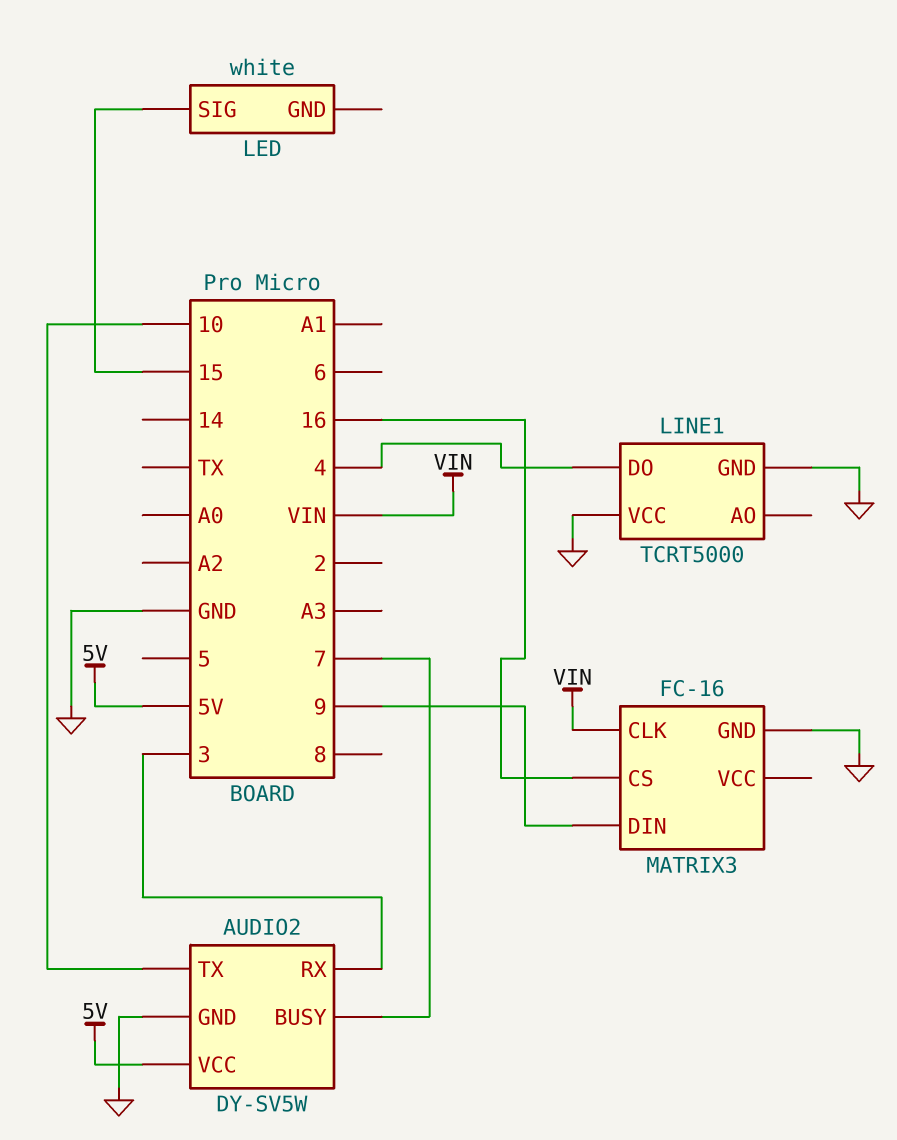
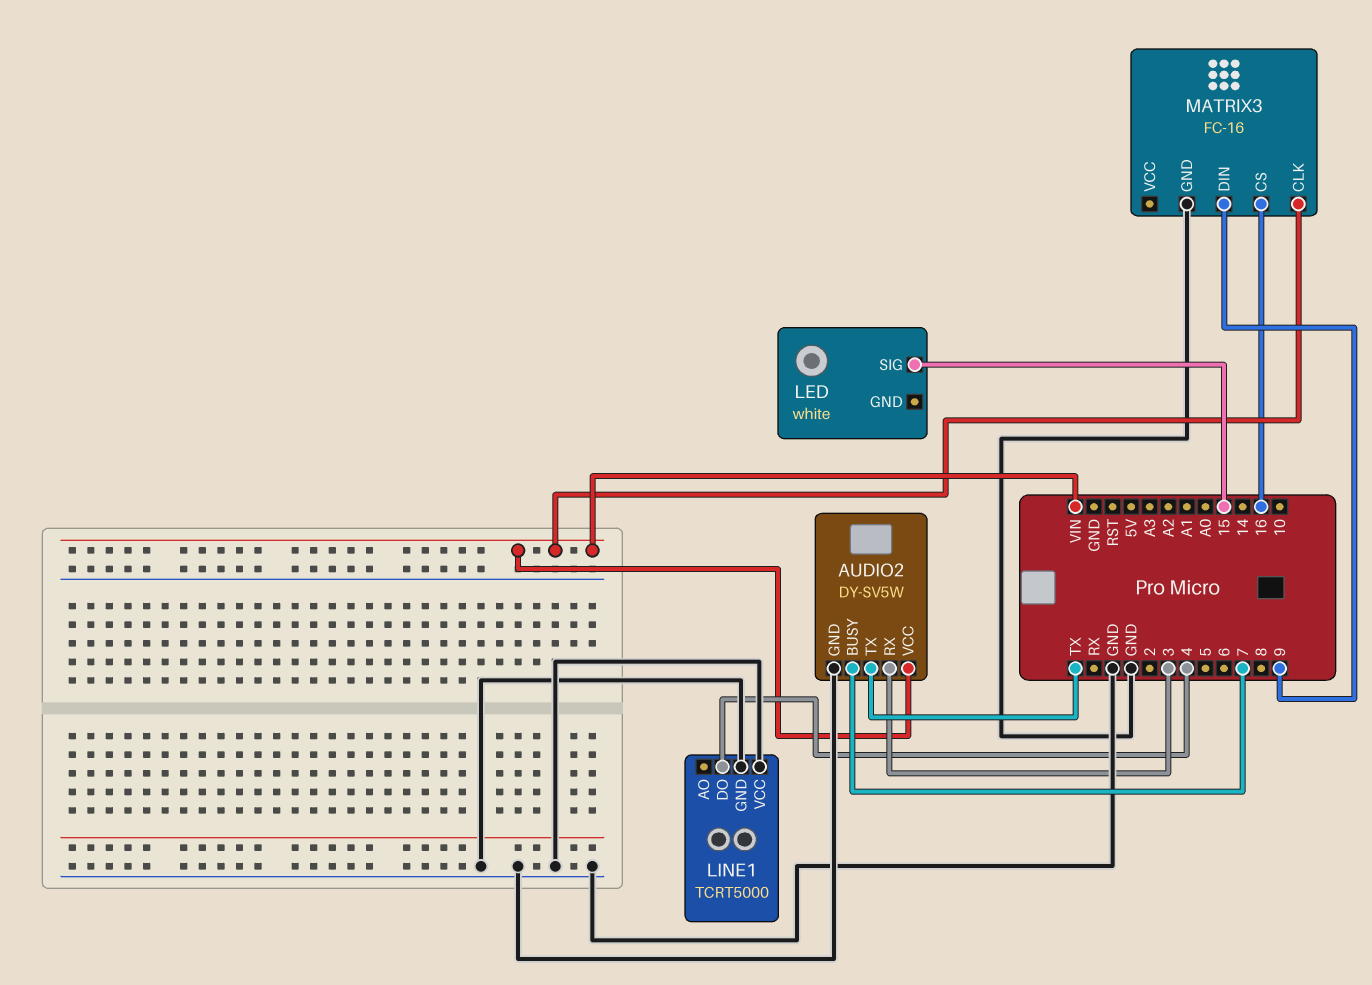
AUDIO2 pin TX: 10 -> TX
AUDIO2 pin VCC: 5V -> VIN

